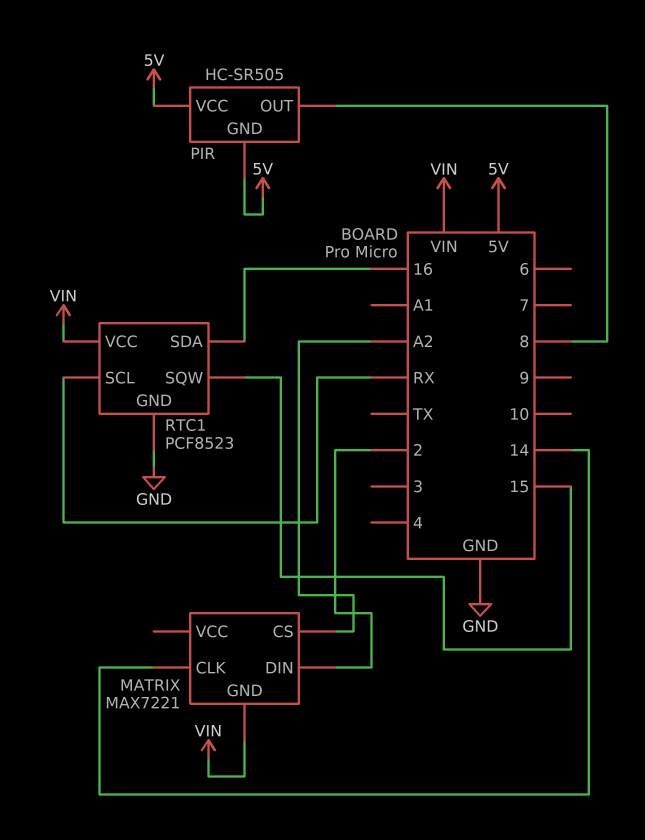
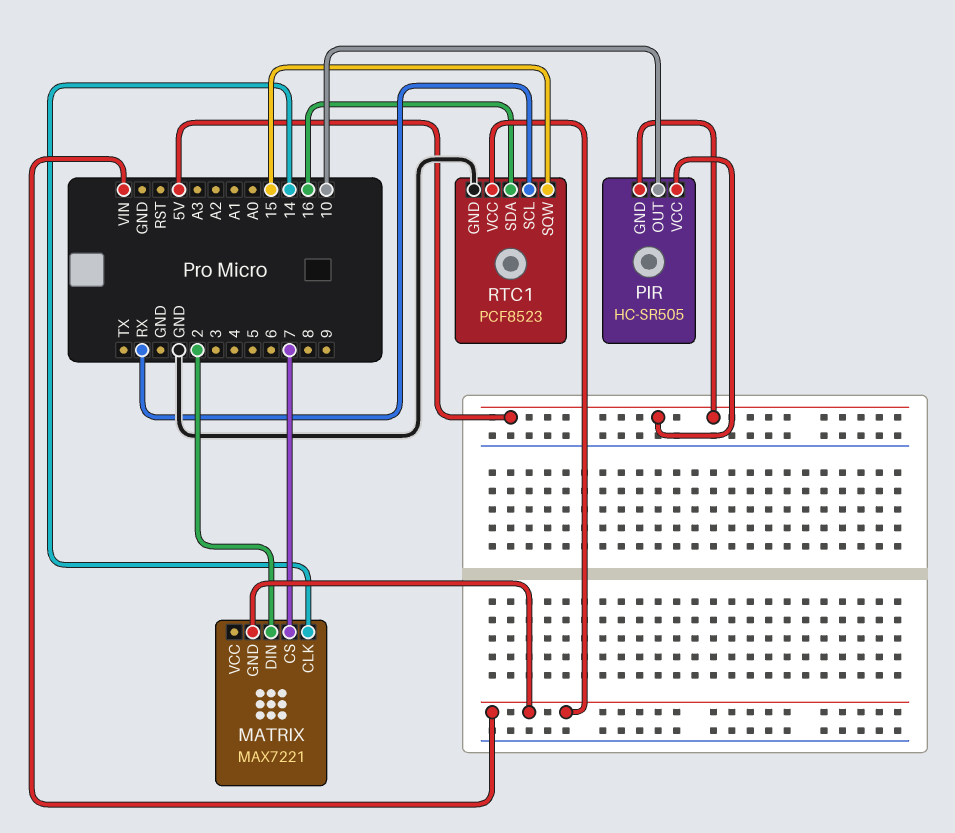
MATRIX pin CS: A2 -> 7
PIR pin OUT: 8 -> 10

